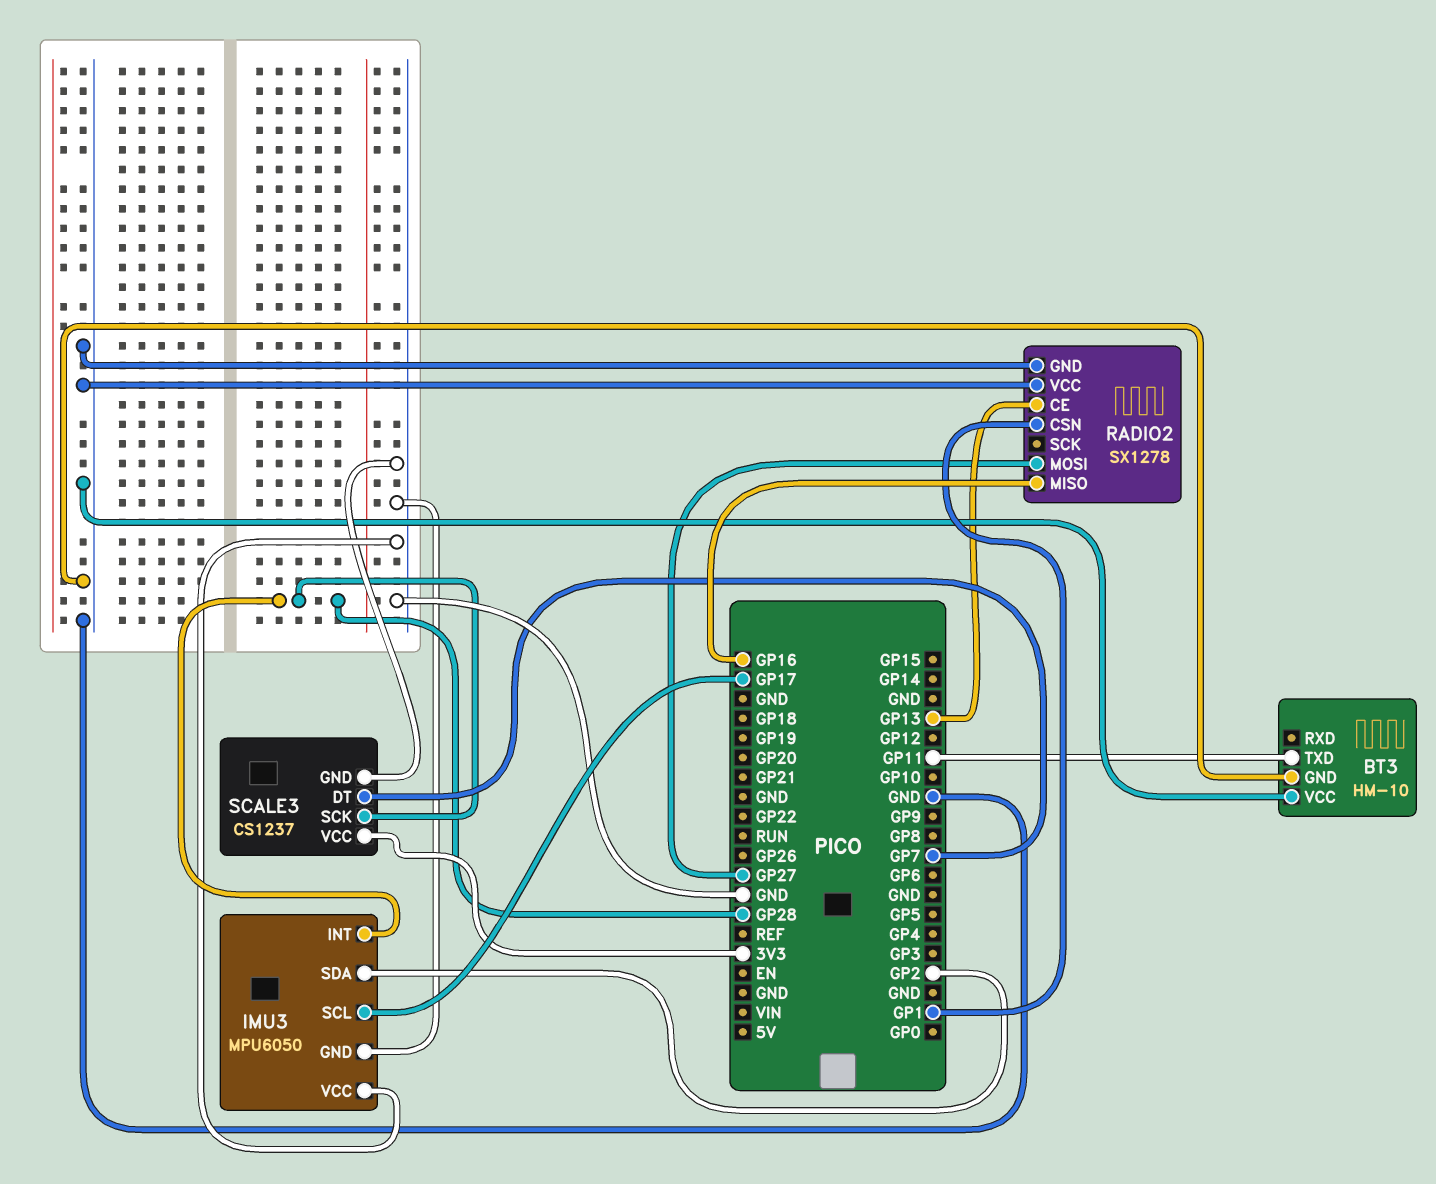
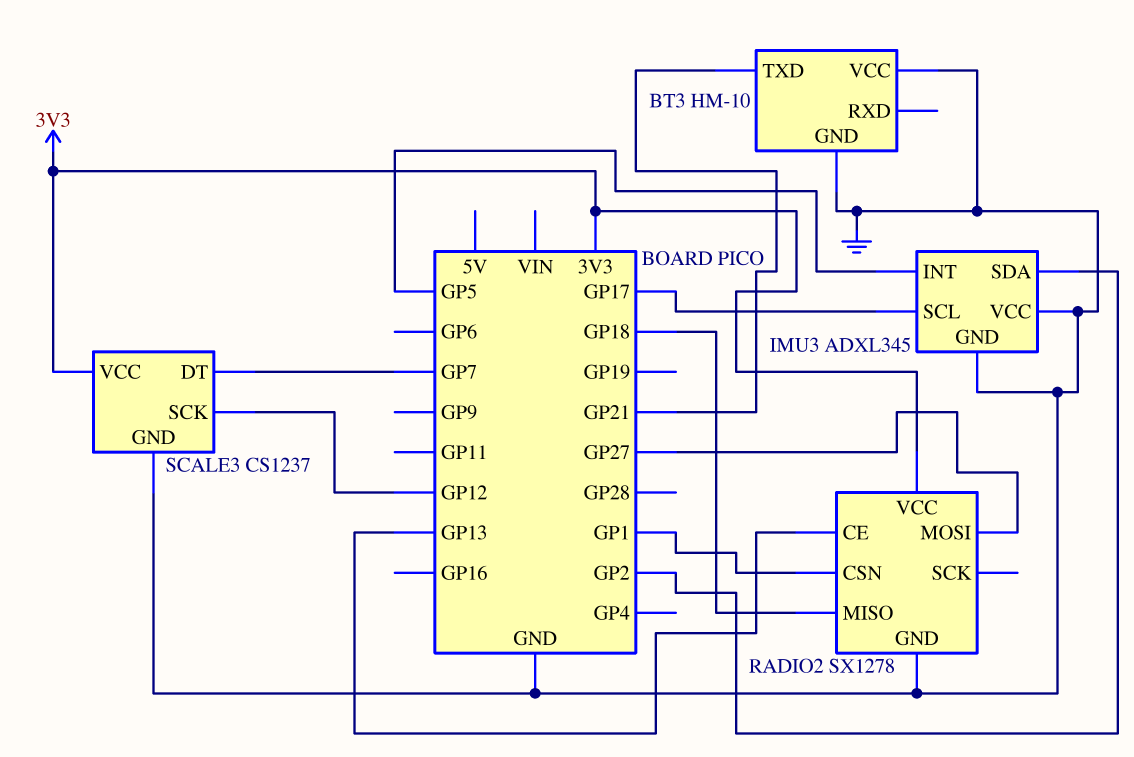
BT3 pin TXD: GP11 -> GP21
IMU3: MPU6050 -> ADXL345
IMU3 pin INT: GP28 -> GP5
RADIO2 pin MISO: GP16 -> GP18
RADIO2 pin VCC: GND -> 3V3
SCALE3 pin SCK: GP28 -> GP12

